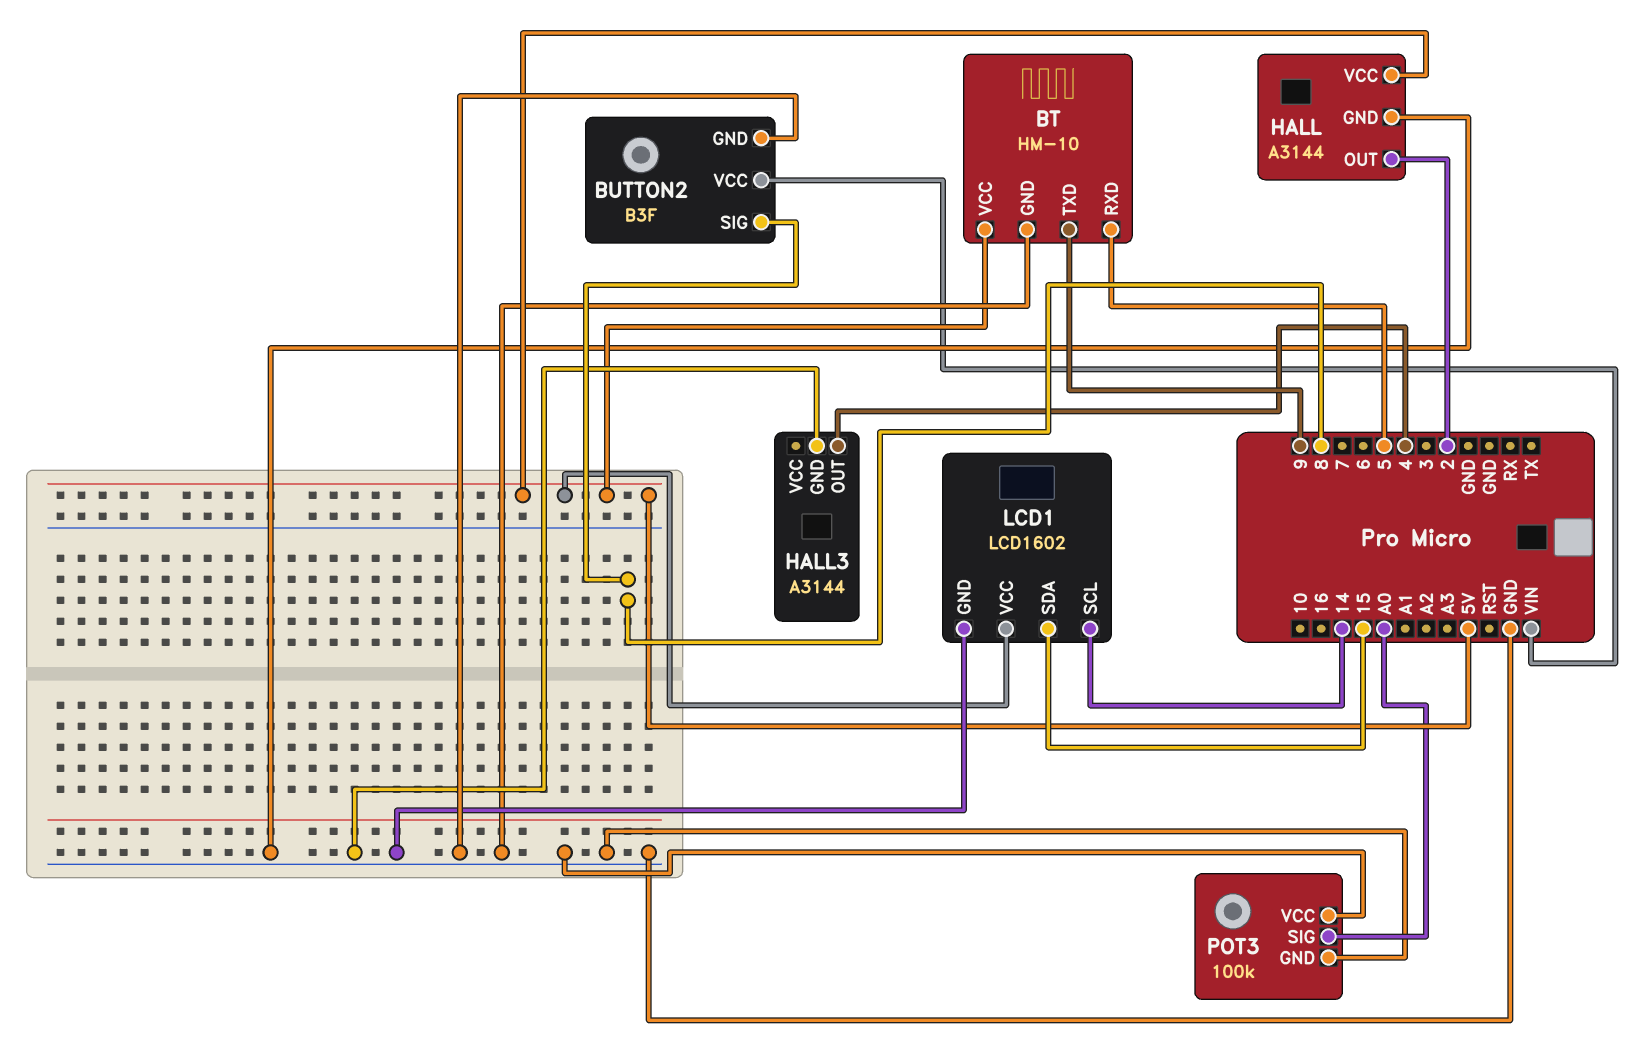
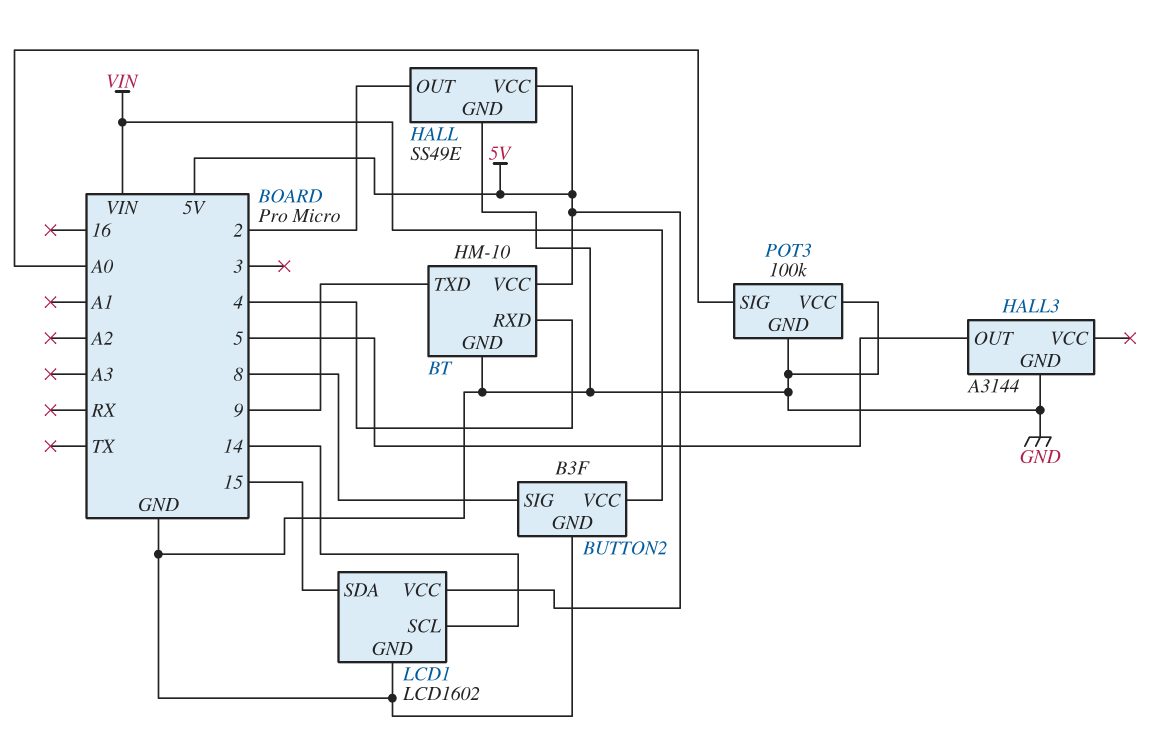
BT pin RXD: 5 -> 4
HALL: A3144 -> SS49E
HALL3 pin OUT: 4 -> 5

